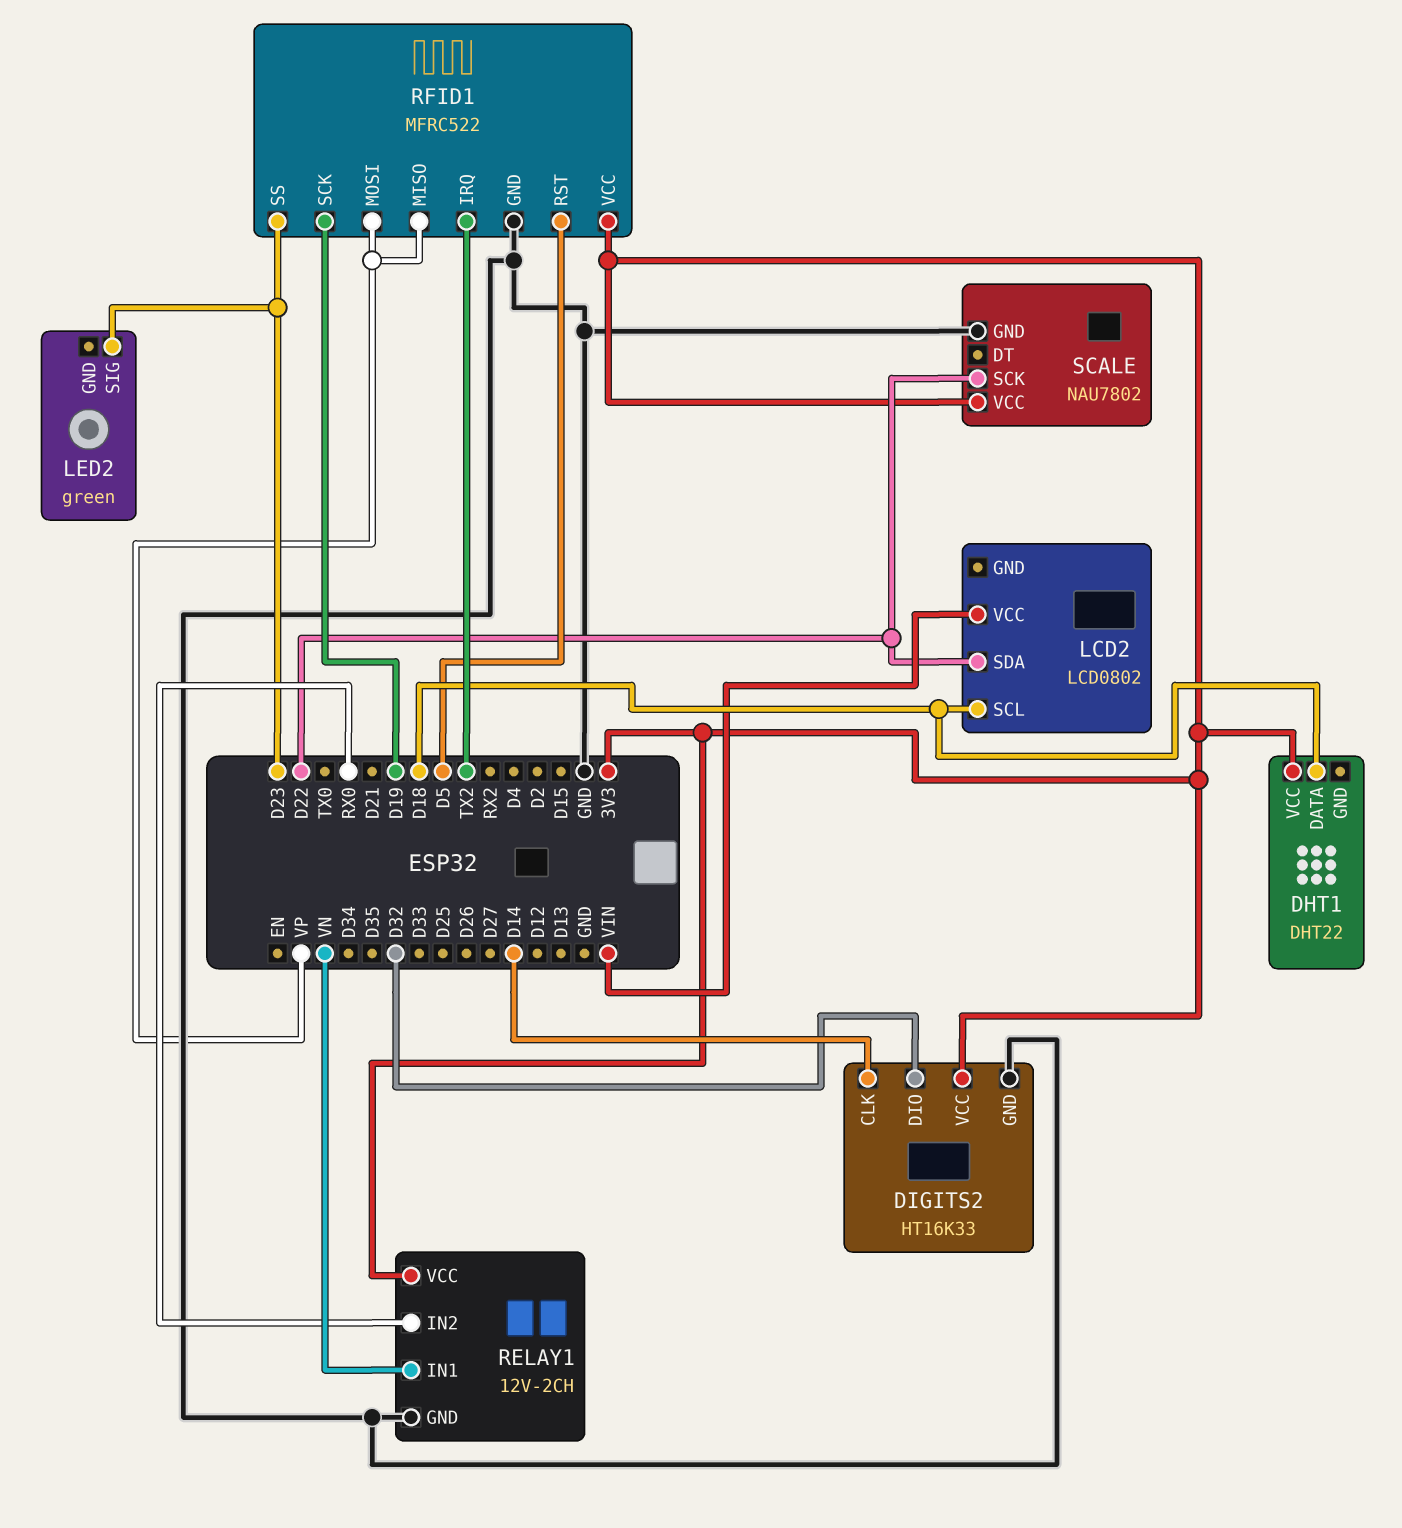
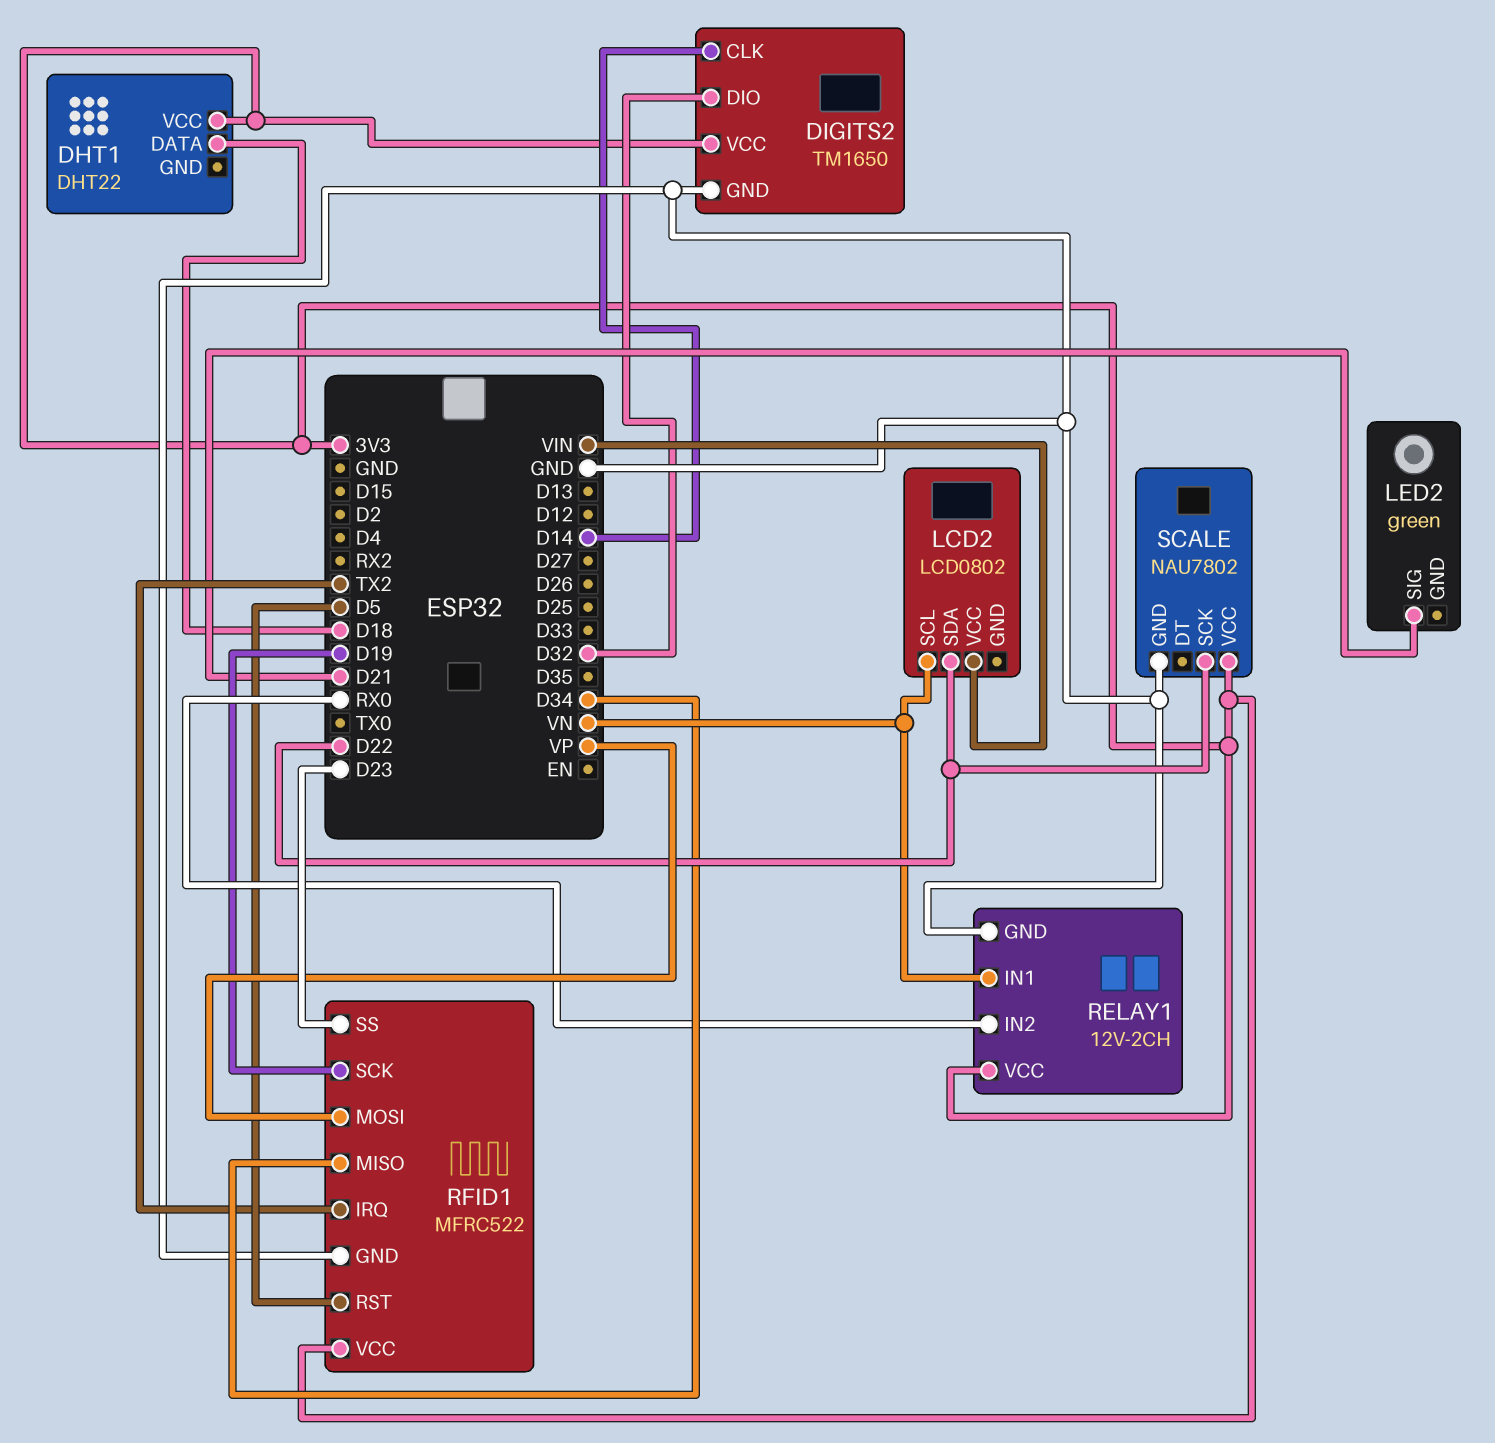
DIGITS2: HT16K33 -> TM1650
LCD2 pin SCL: D18 -> VN
LED2 pin SIG: D23 -> D21
RFID1 pin MISO: VP -> D34

